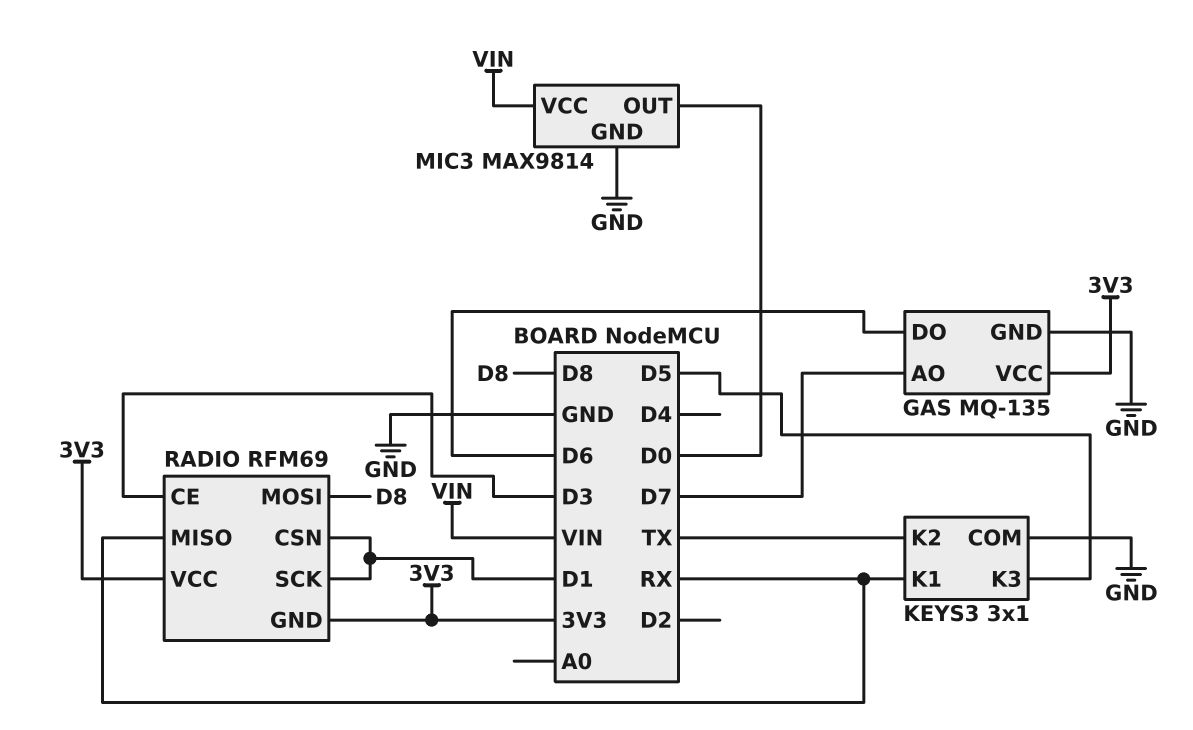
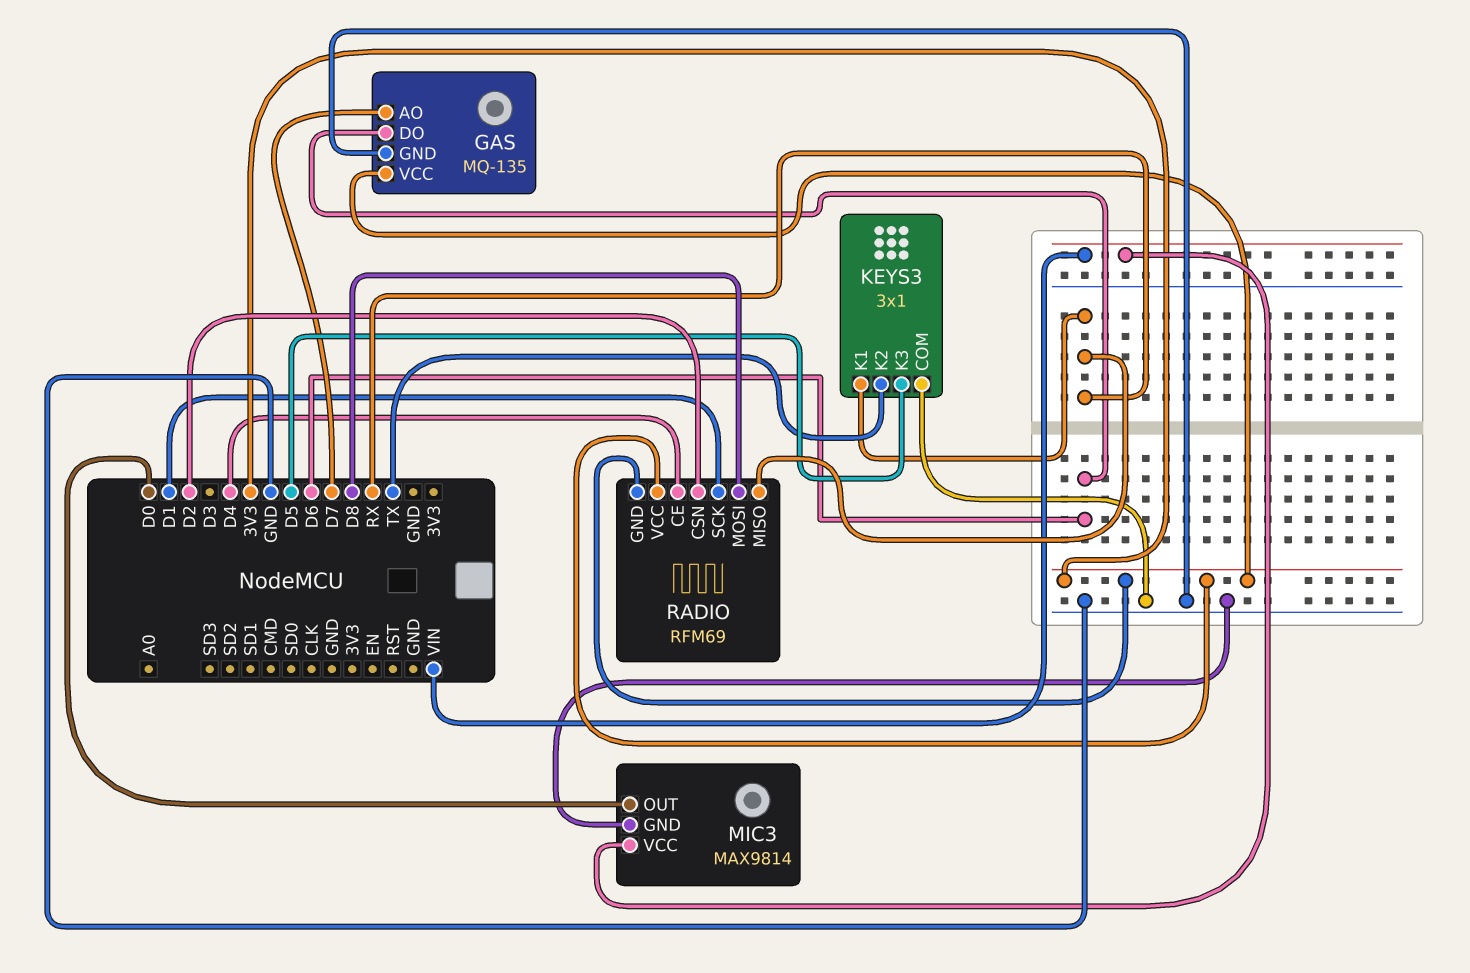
RADIO pin CE: D3 -> D4
RADIO pin CSN: D1 -> D2

